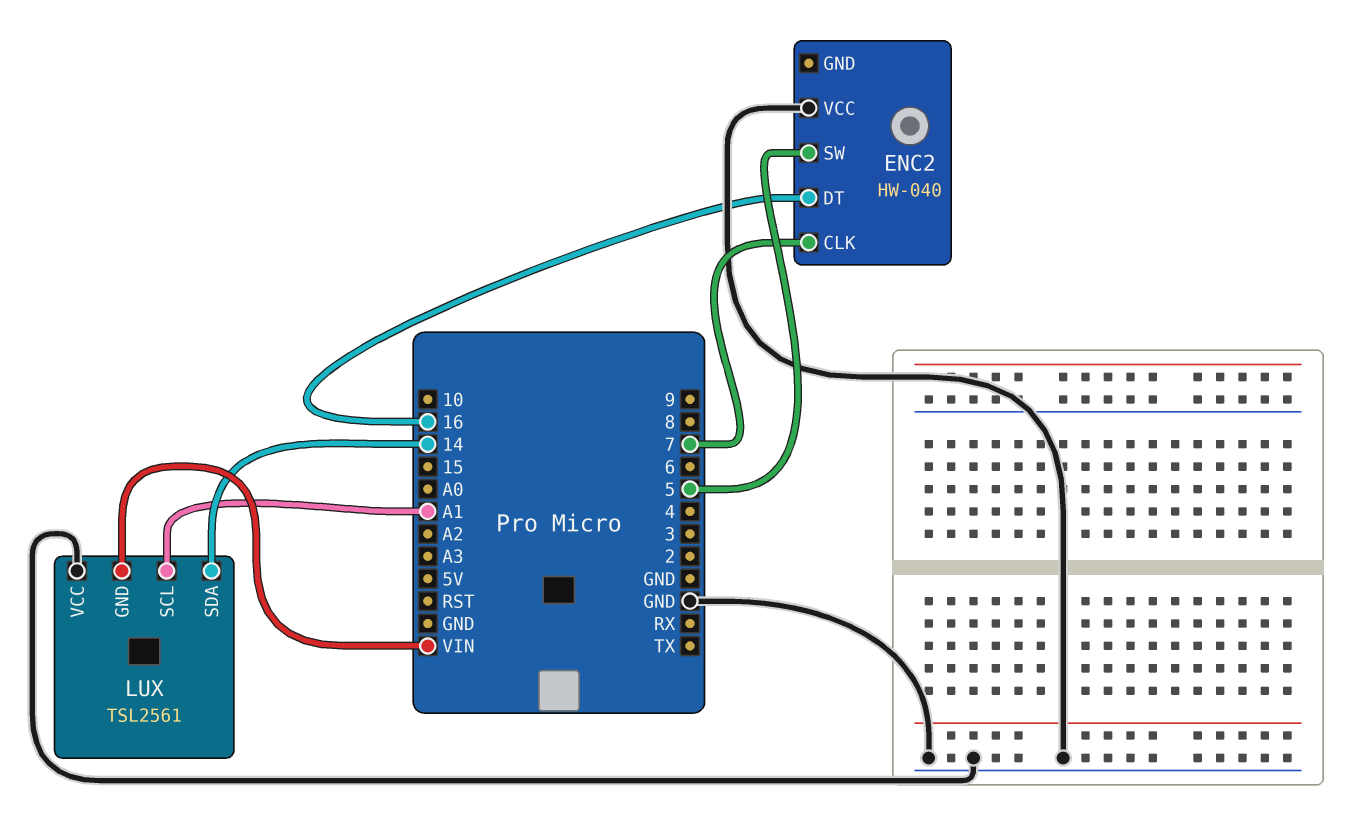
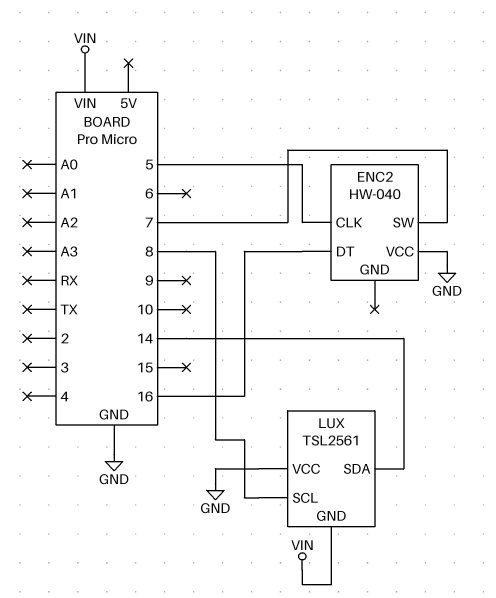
ENC2 pin CLK: 7 -> 5
ENC2 pin SW: 5 -> 7
LUX pin SCL: A1 -> 8

